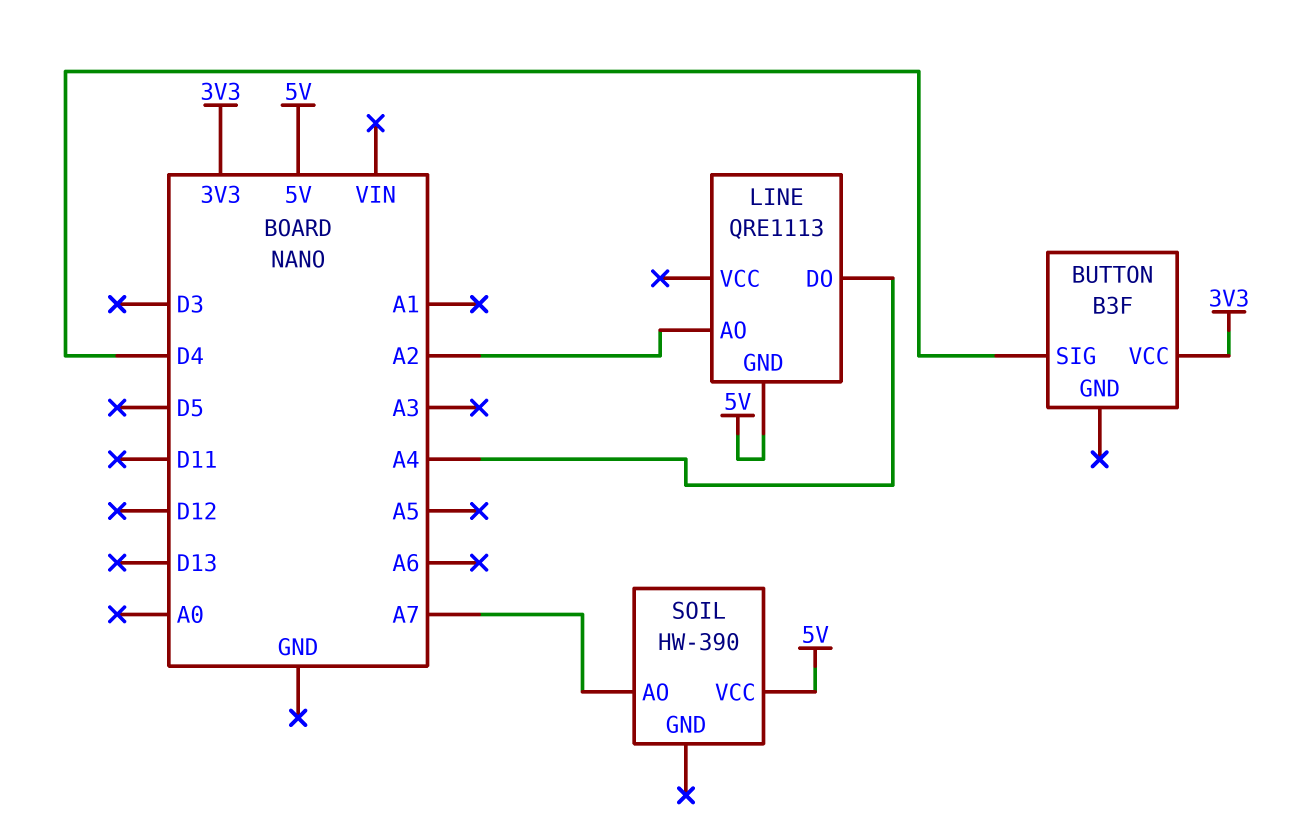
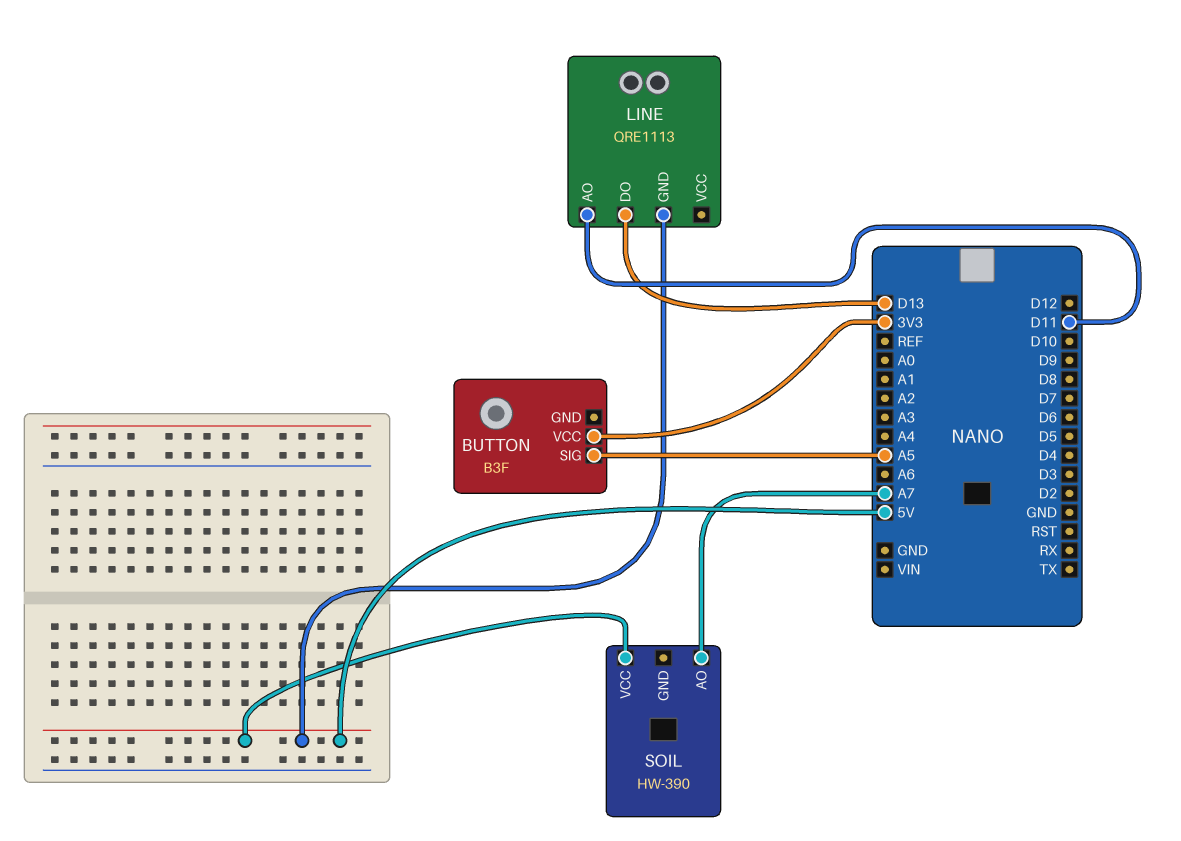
BUTTON pin SIG: D4 -> A5
LINE pin AO: A2 -> D11
LINE pin DO: A4 -> D13

